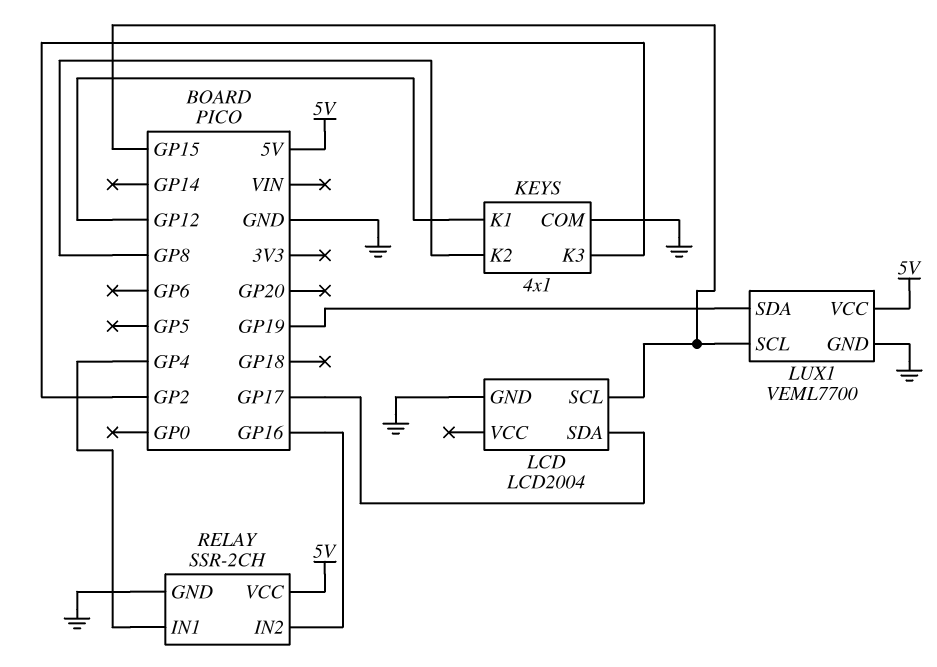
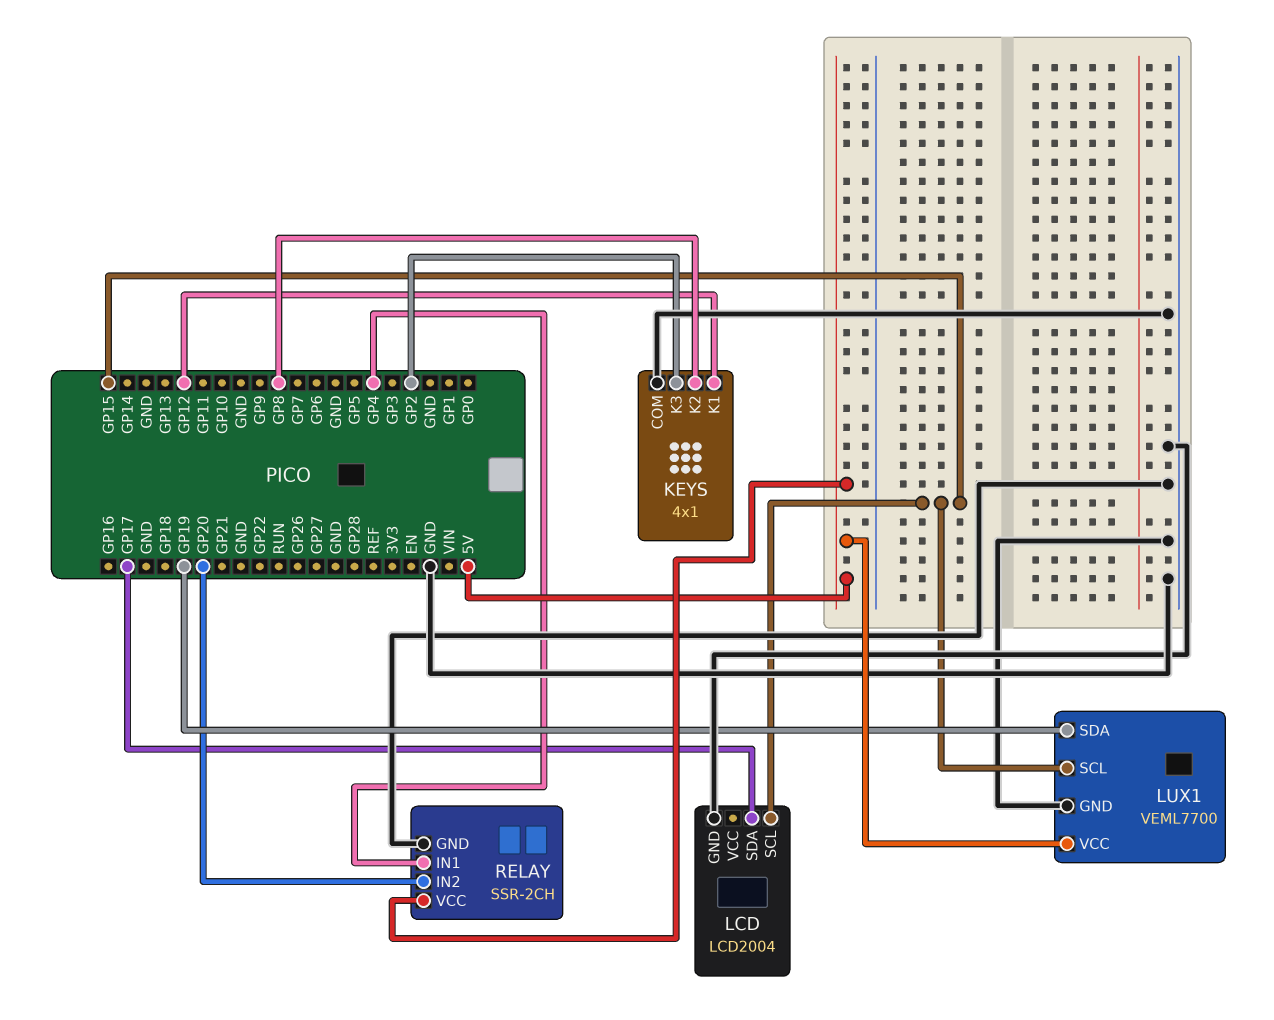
RELAY pin IN2: GP16 -> GP20

